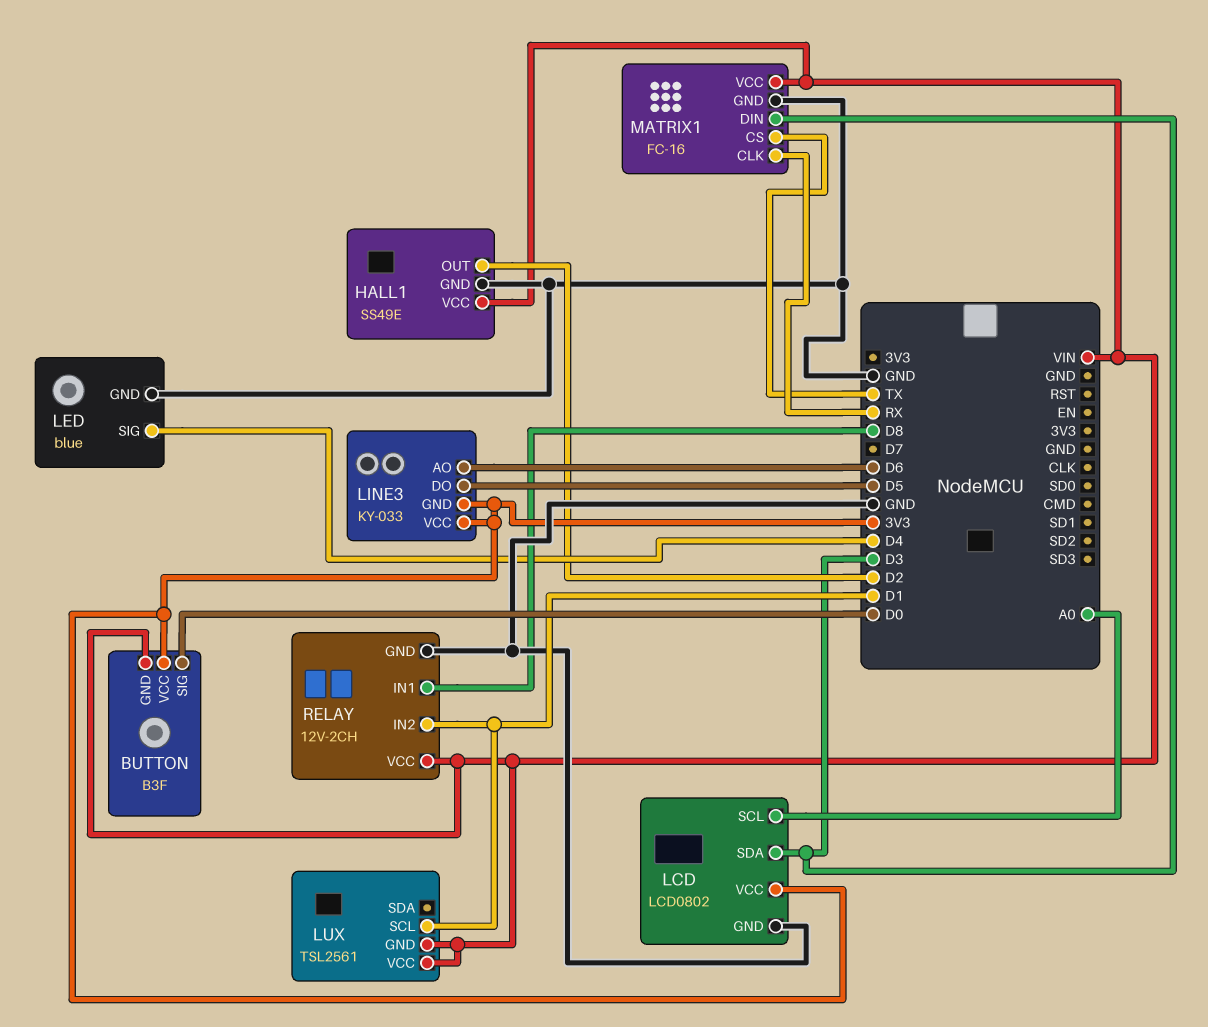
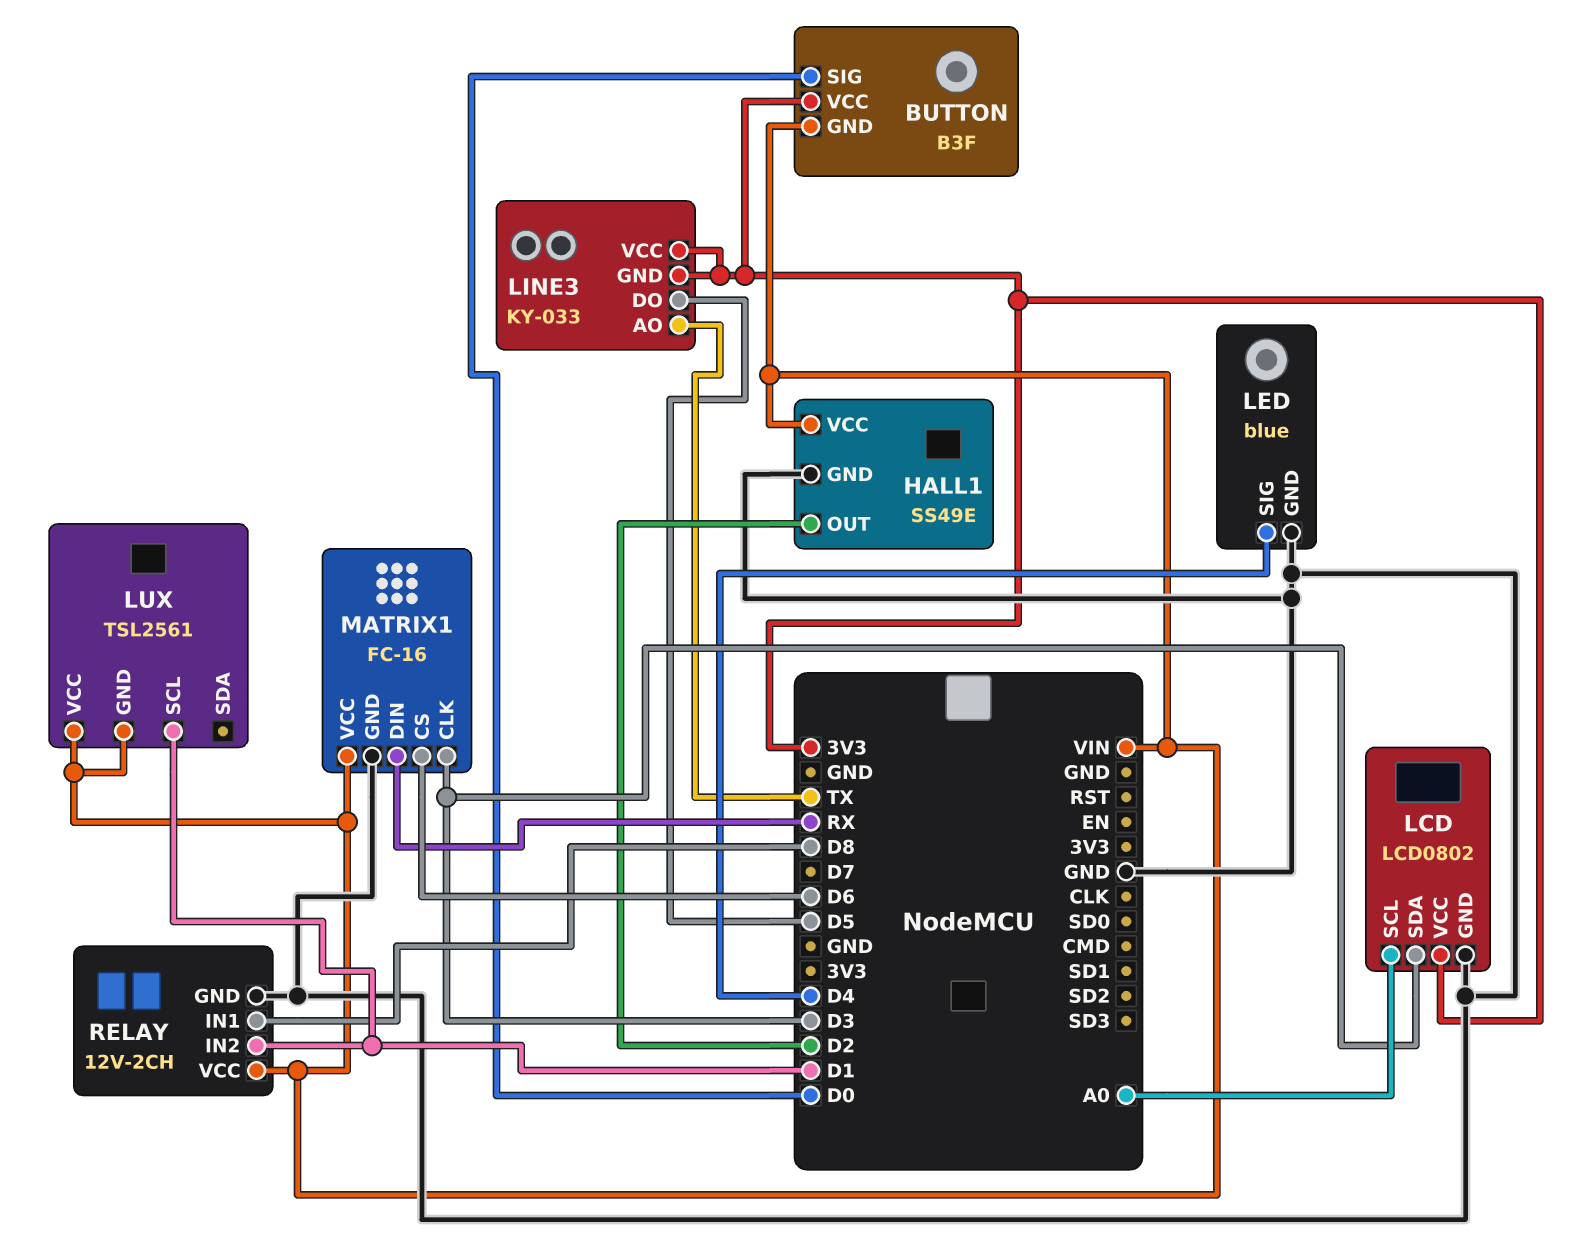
LINE3 pin AO: D6 -> TX
MATRIX1 pin CLK: RX -> D3
MATRIX1 pin CS: TX -> D6
MATRIX1 pin DIN: D3 -> RX

